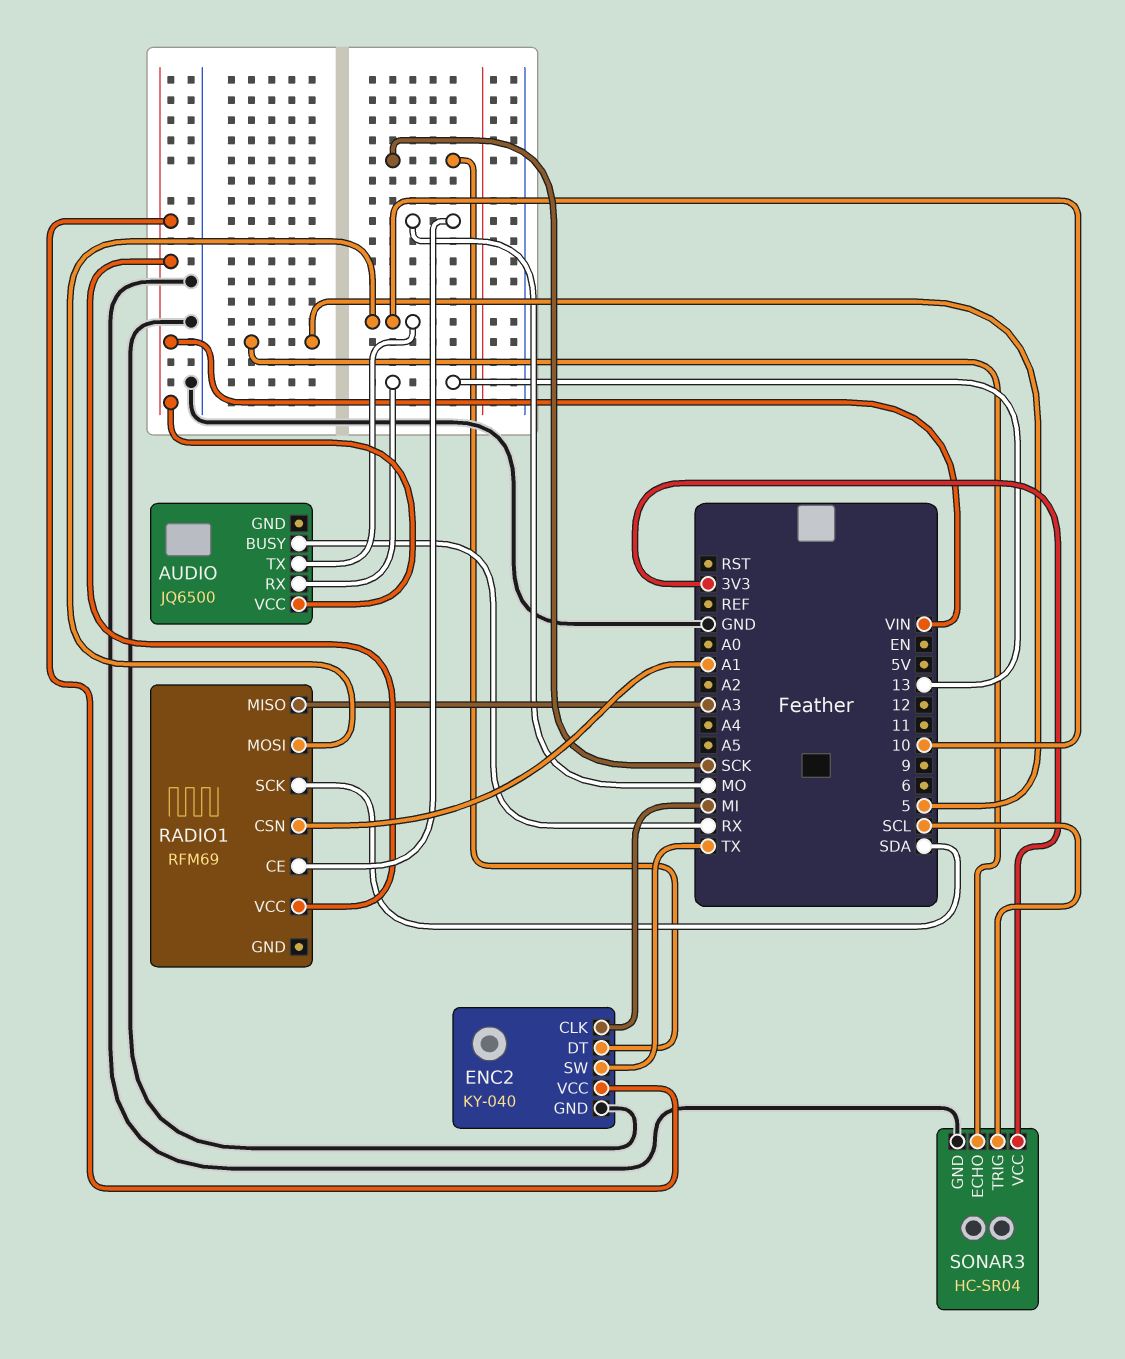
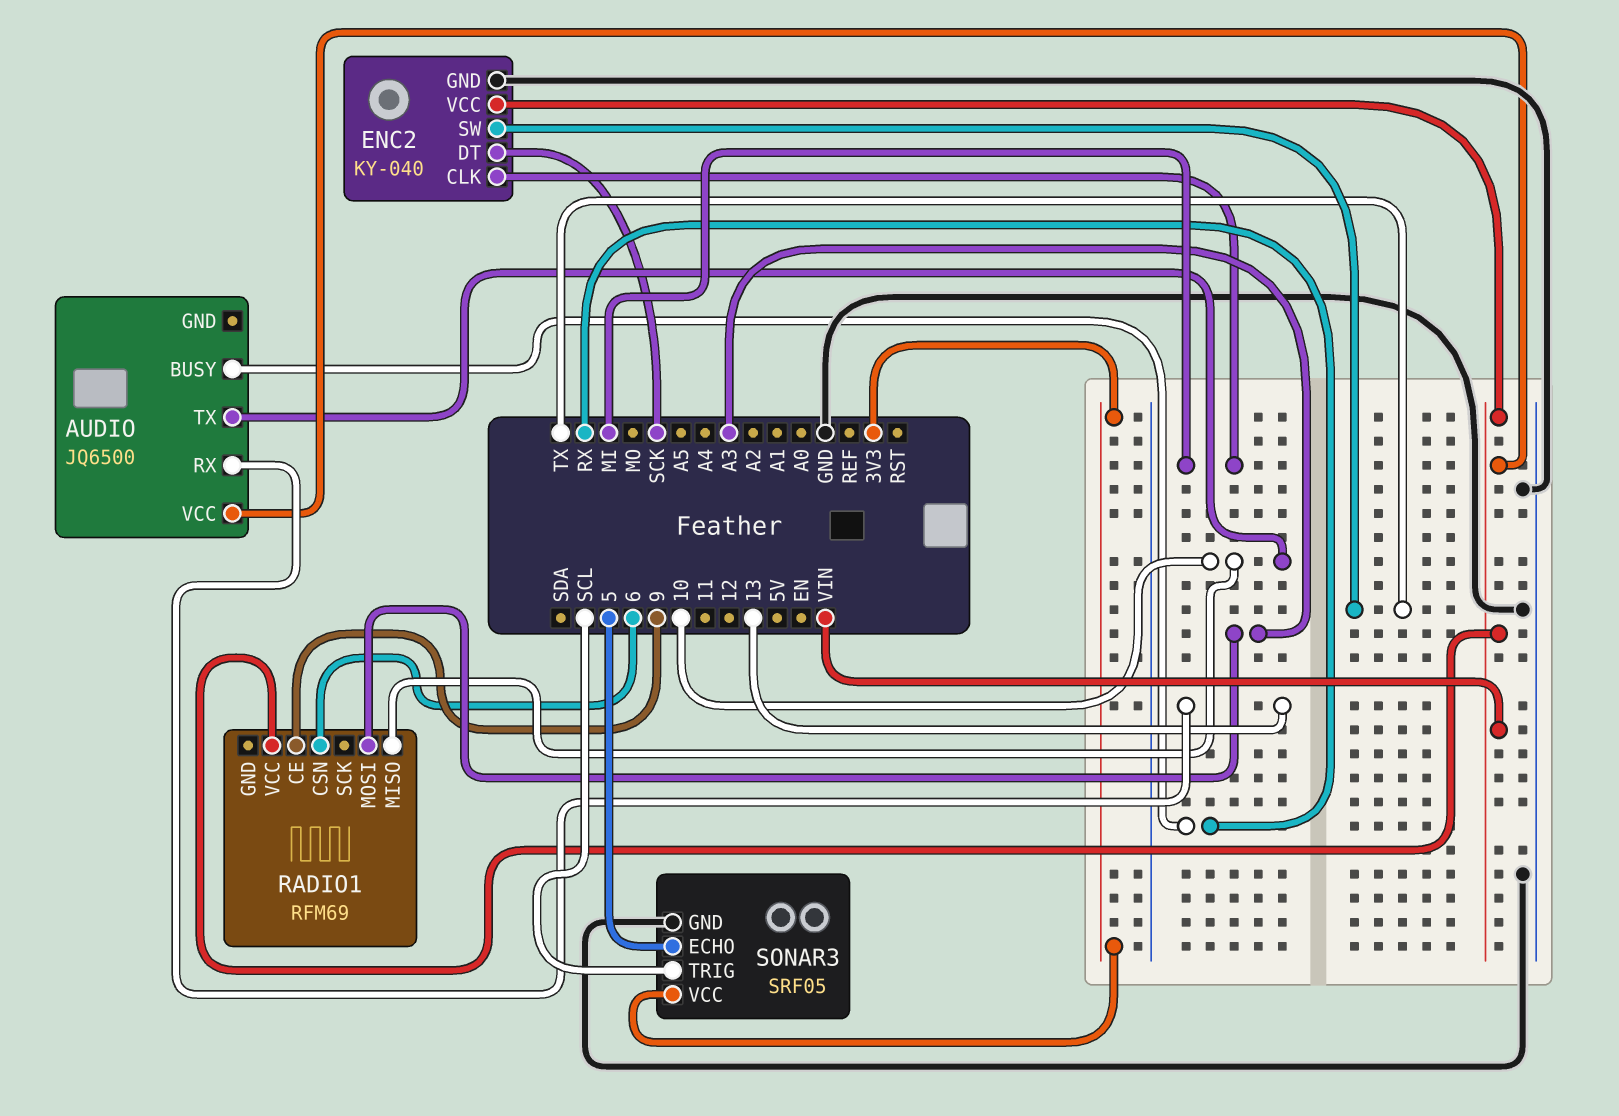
RADIO1 pin CE: MO -> 9
RADIO1 pin CSN: A1 -> 6
RADIO1 pin MISO: A3 -> 10
RADIO1 pin MOSI: 10 -> A3
RADIO1 pin SCK: SDA -> none
SONAR3: HC-SR04 -> SRF05

